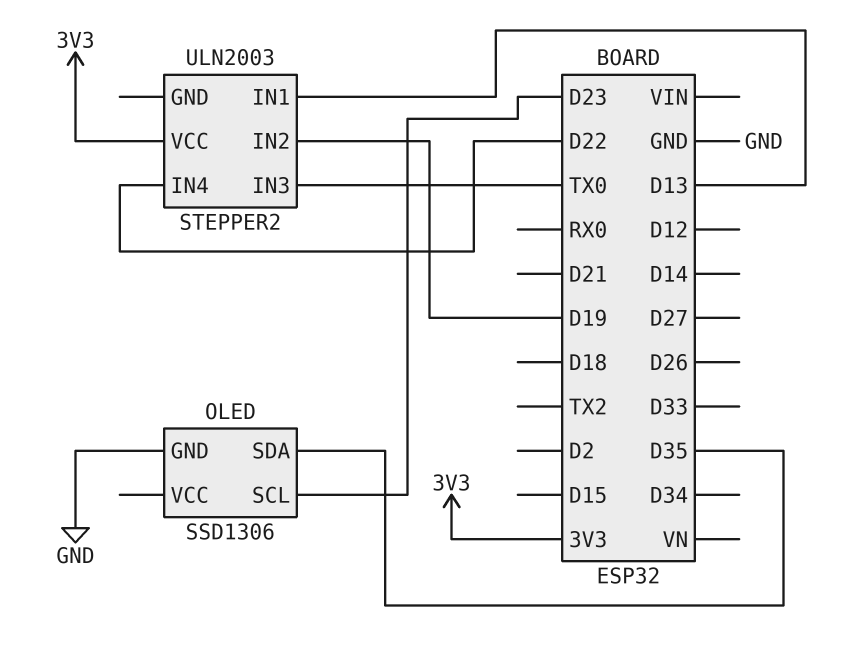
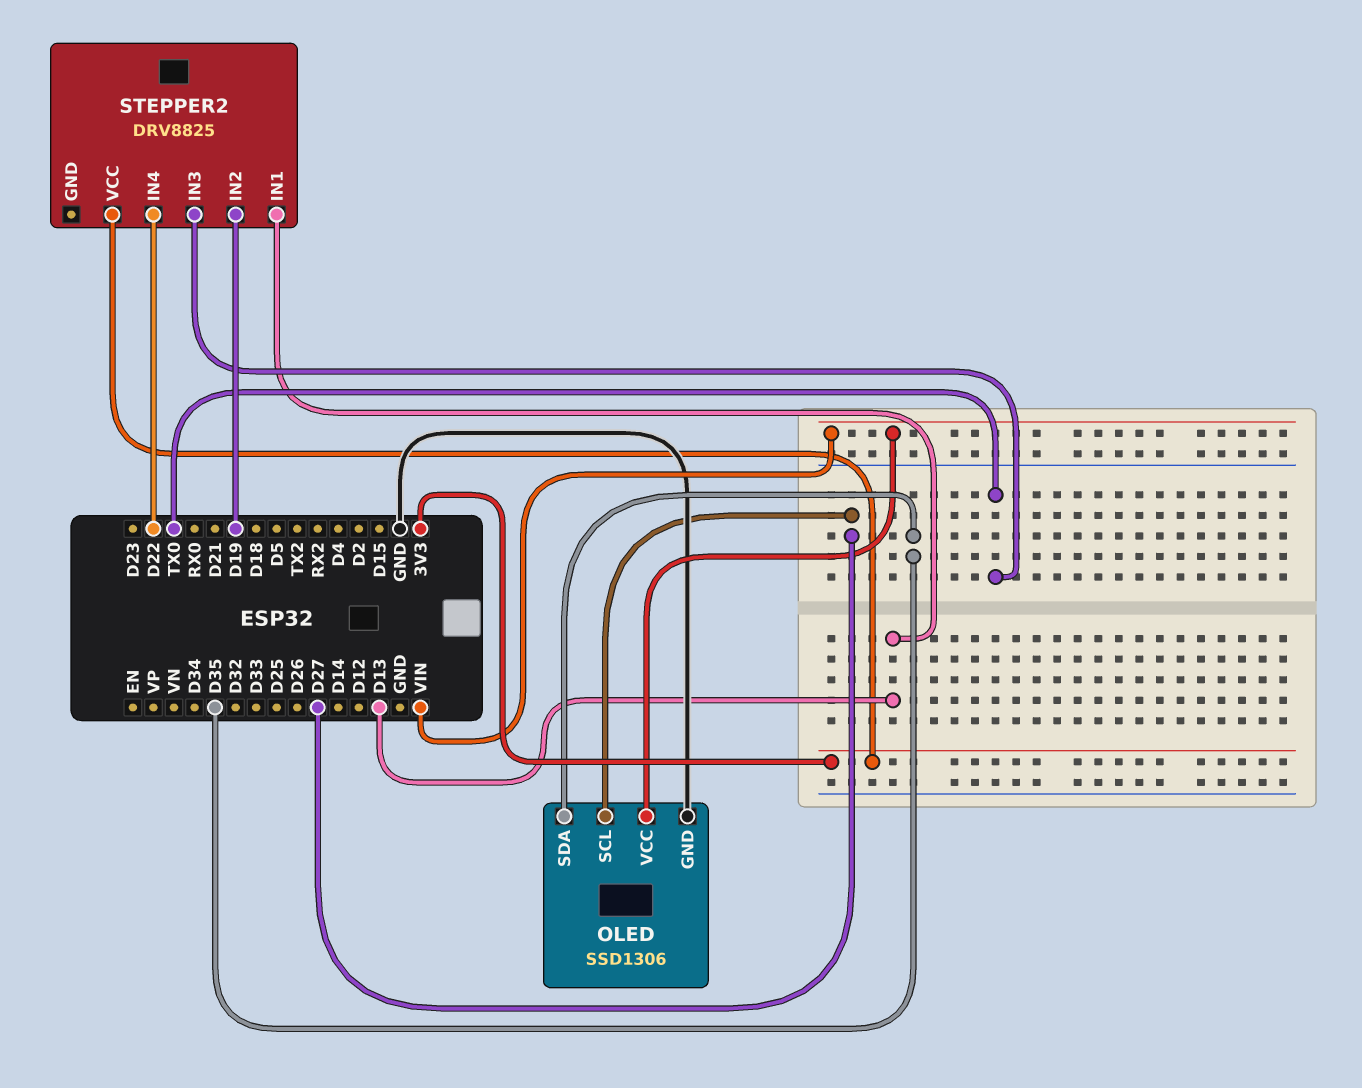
OLED pin SCL: D23 -> D27
OLED pin VCC: none -> VIN
STEPPER2: ULN2003 -> DRV8825

